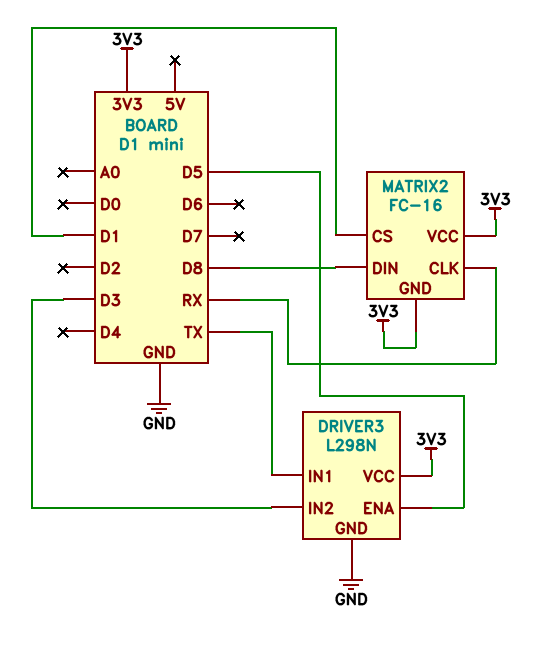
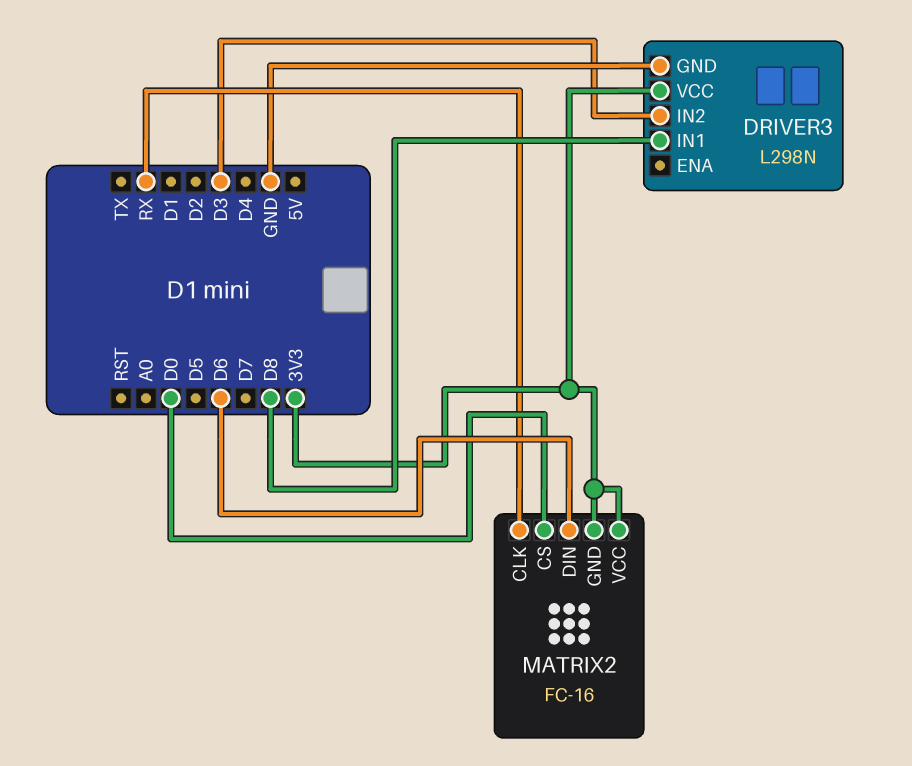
DRIVER3 pin ENA: D5 -> none
DRIVER3 pin IN1: TX -> D8
MATRIX2 pin CS: D1 -> D0
MATRIX2 pin DIN: D8 -> D6

